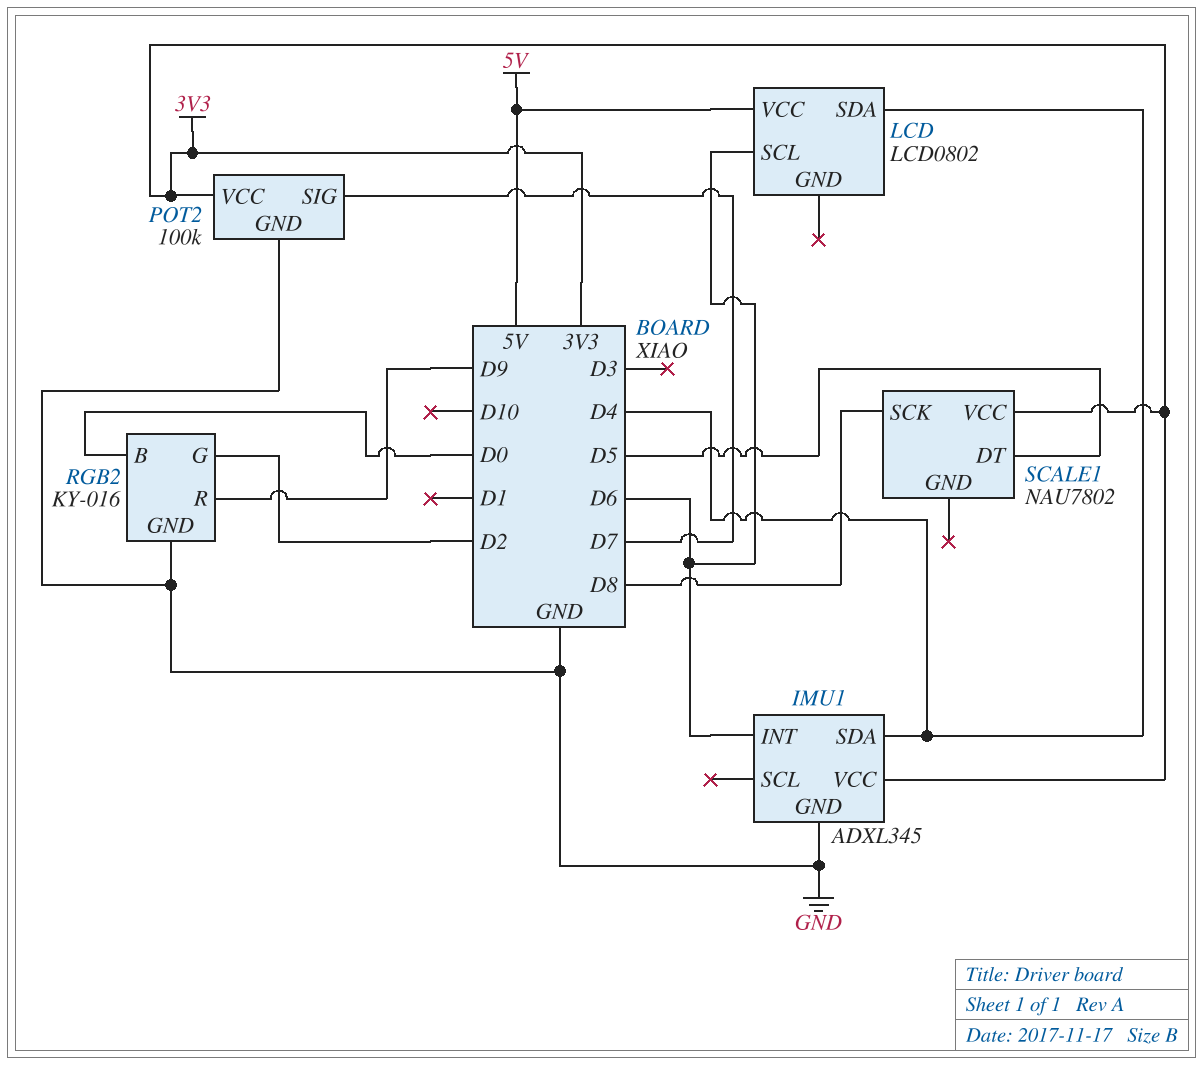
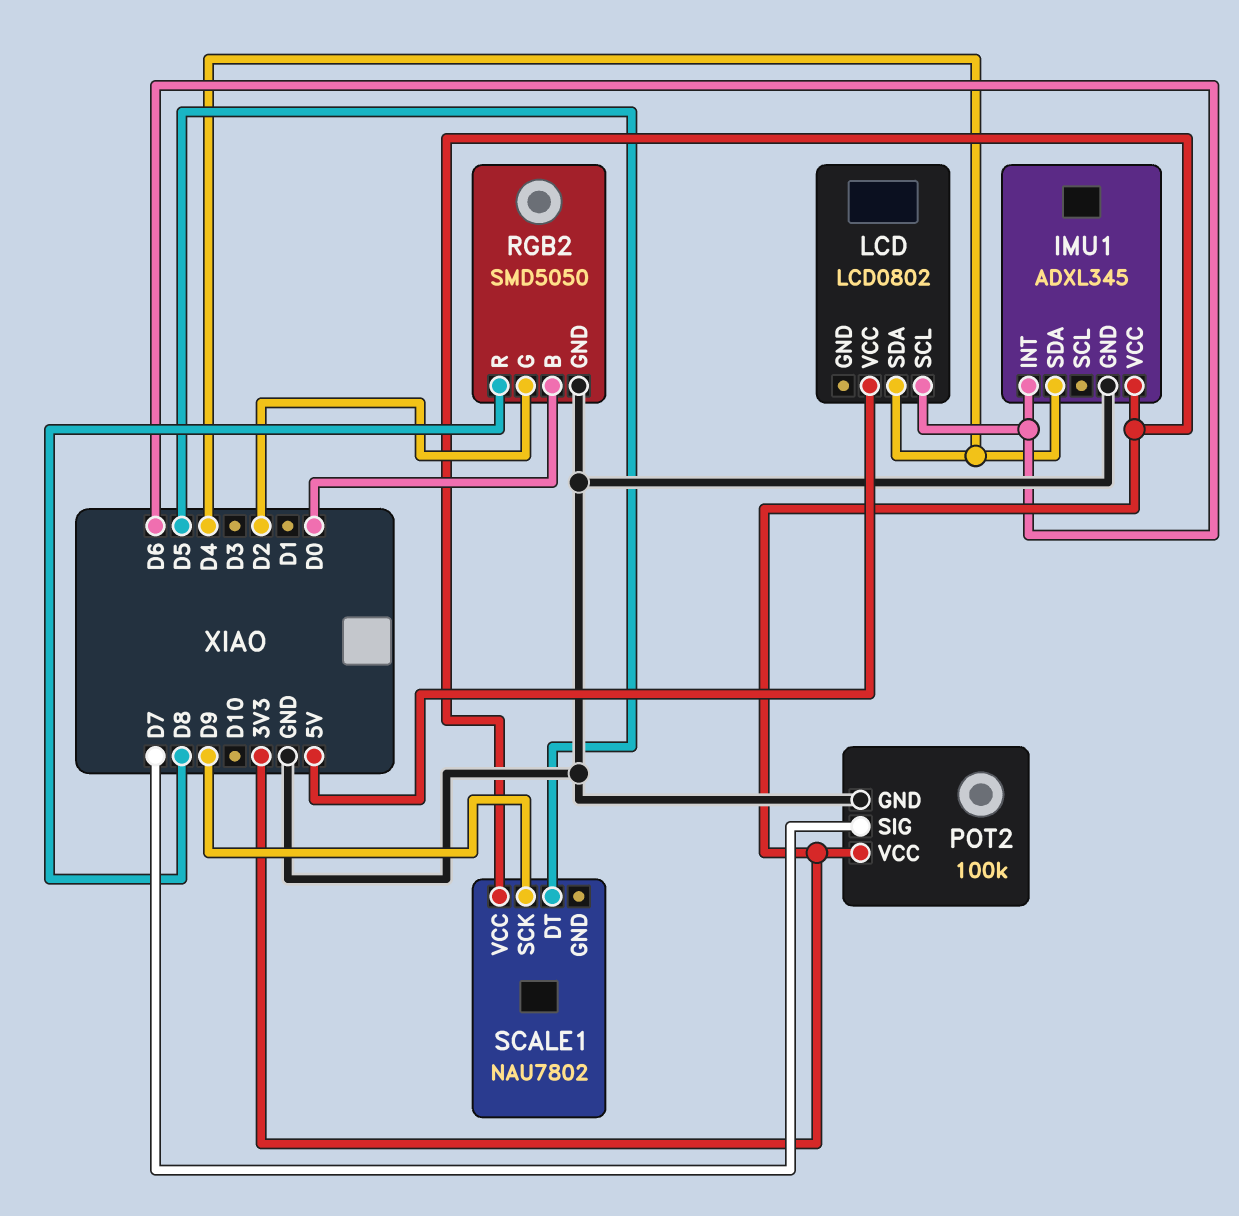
RGB2: KY-016 -> SMD5050
RGB2 pin R: D9 -> D8
SCALE1 pin SCK: D8 -> D9

